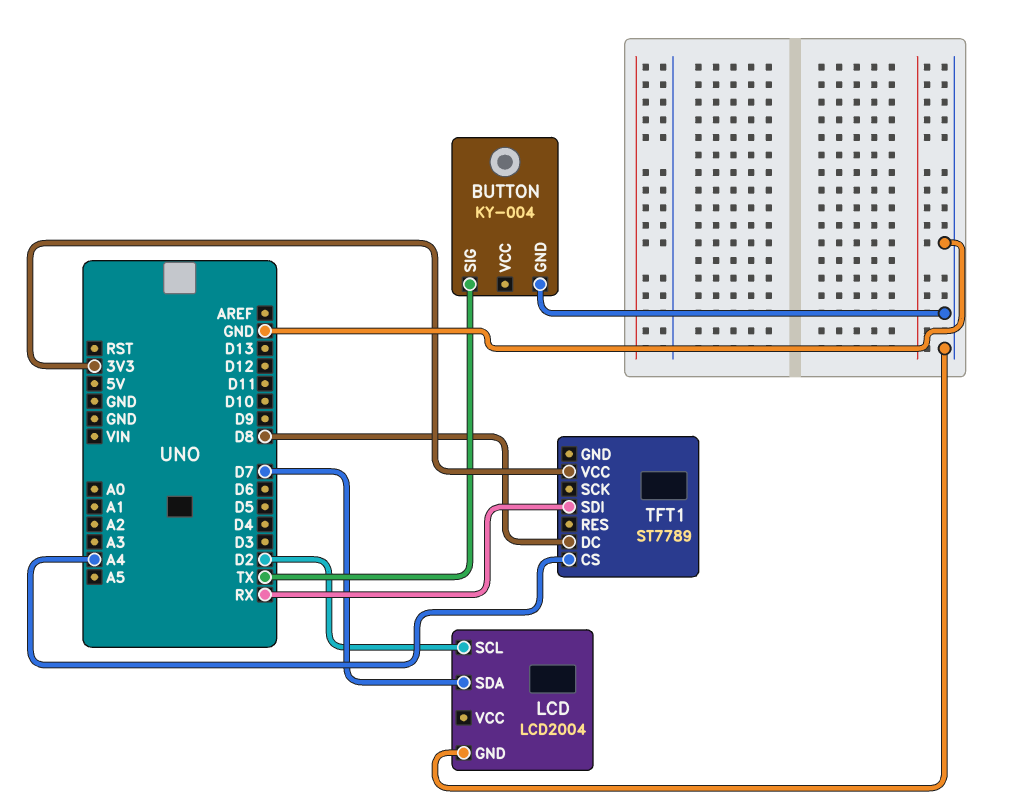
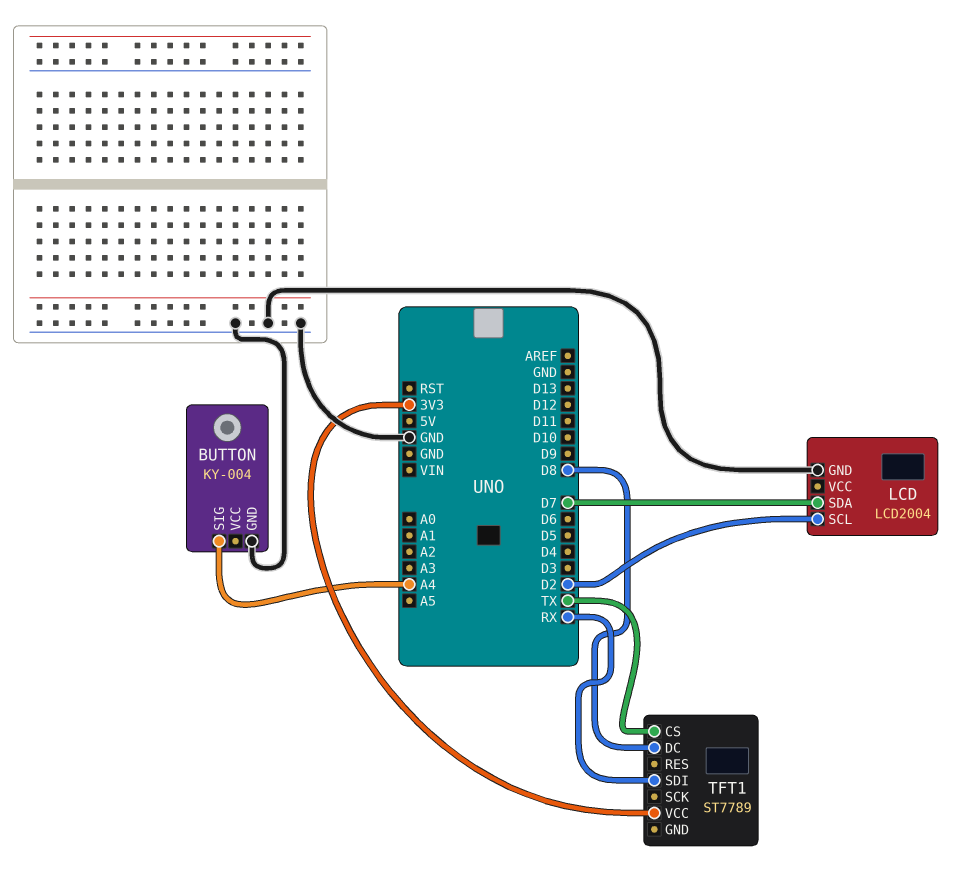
BUTTON pin SIG: TX -> A4
TFT1 pin CS: A4 -> TX

